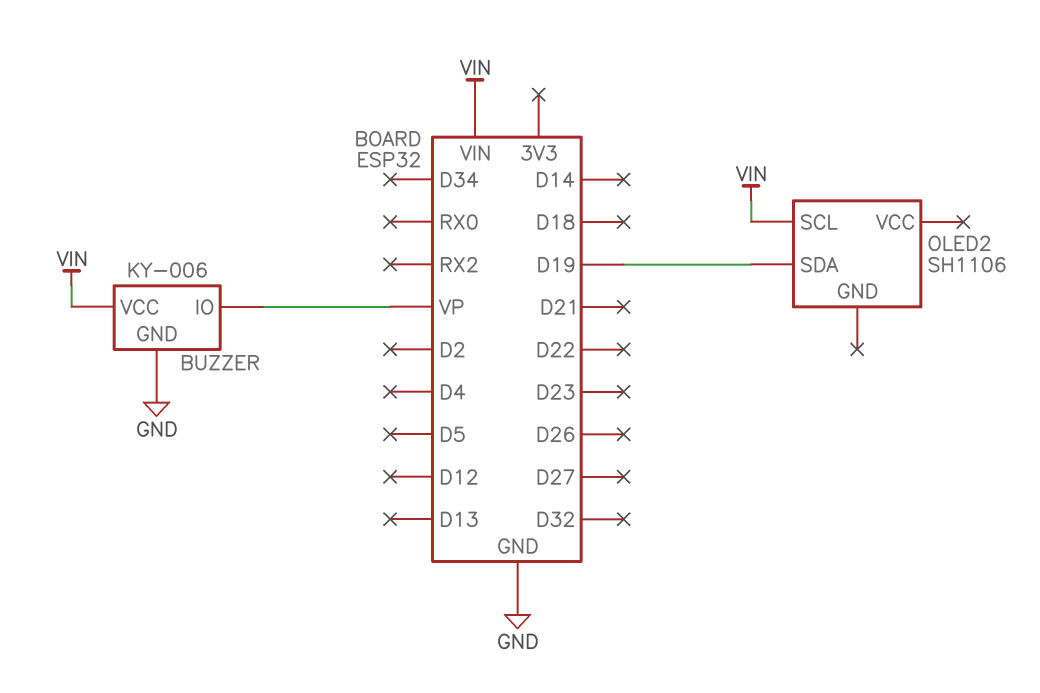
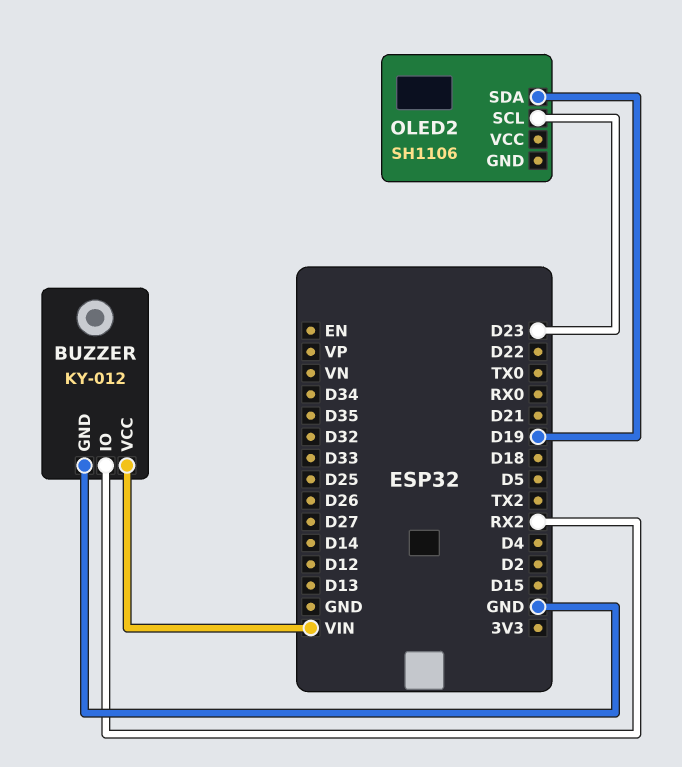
BUZZER: KY-006 -> KY-012
BUZZER pin IO: VP -> RX2
OLED2 pin SCL: VIN -> D23

